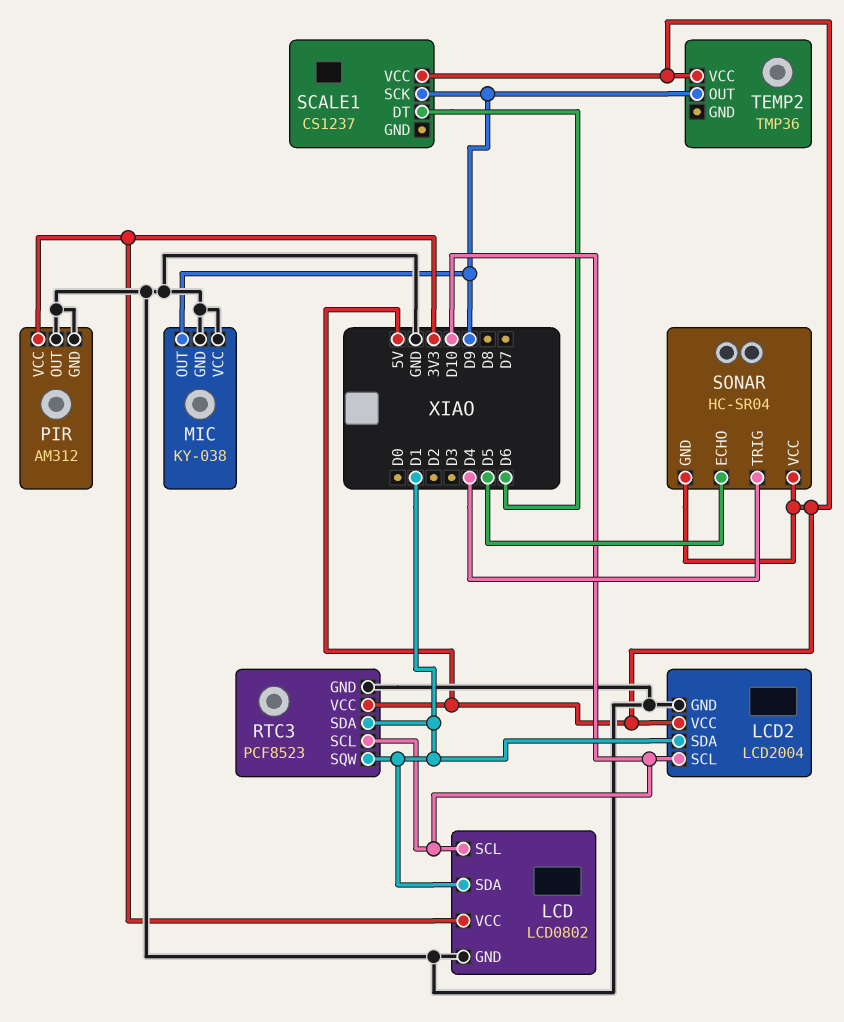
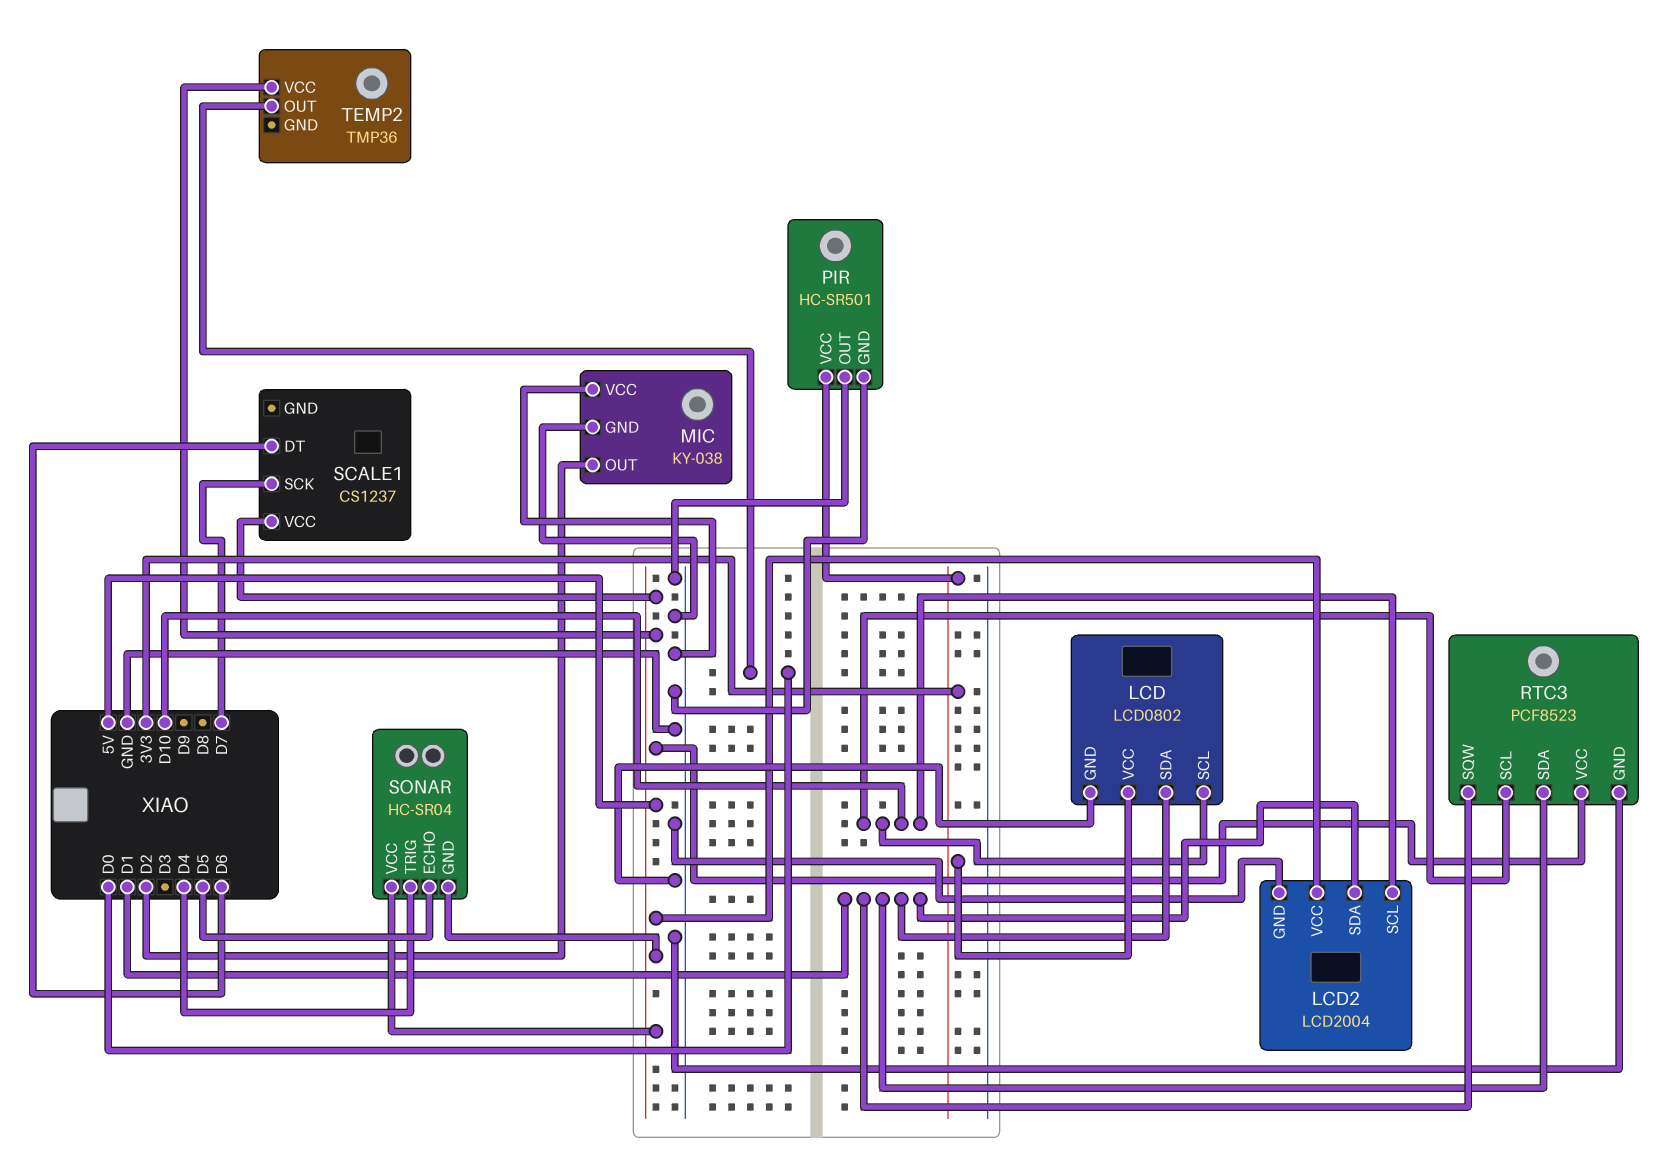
MIC pin OUT: D9 -> D2
PIR: AM312 -> HC-SR501
SCALE1 pin SCK: D9 -> D7
TEMP2 pin OUT: D9 -> D0

